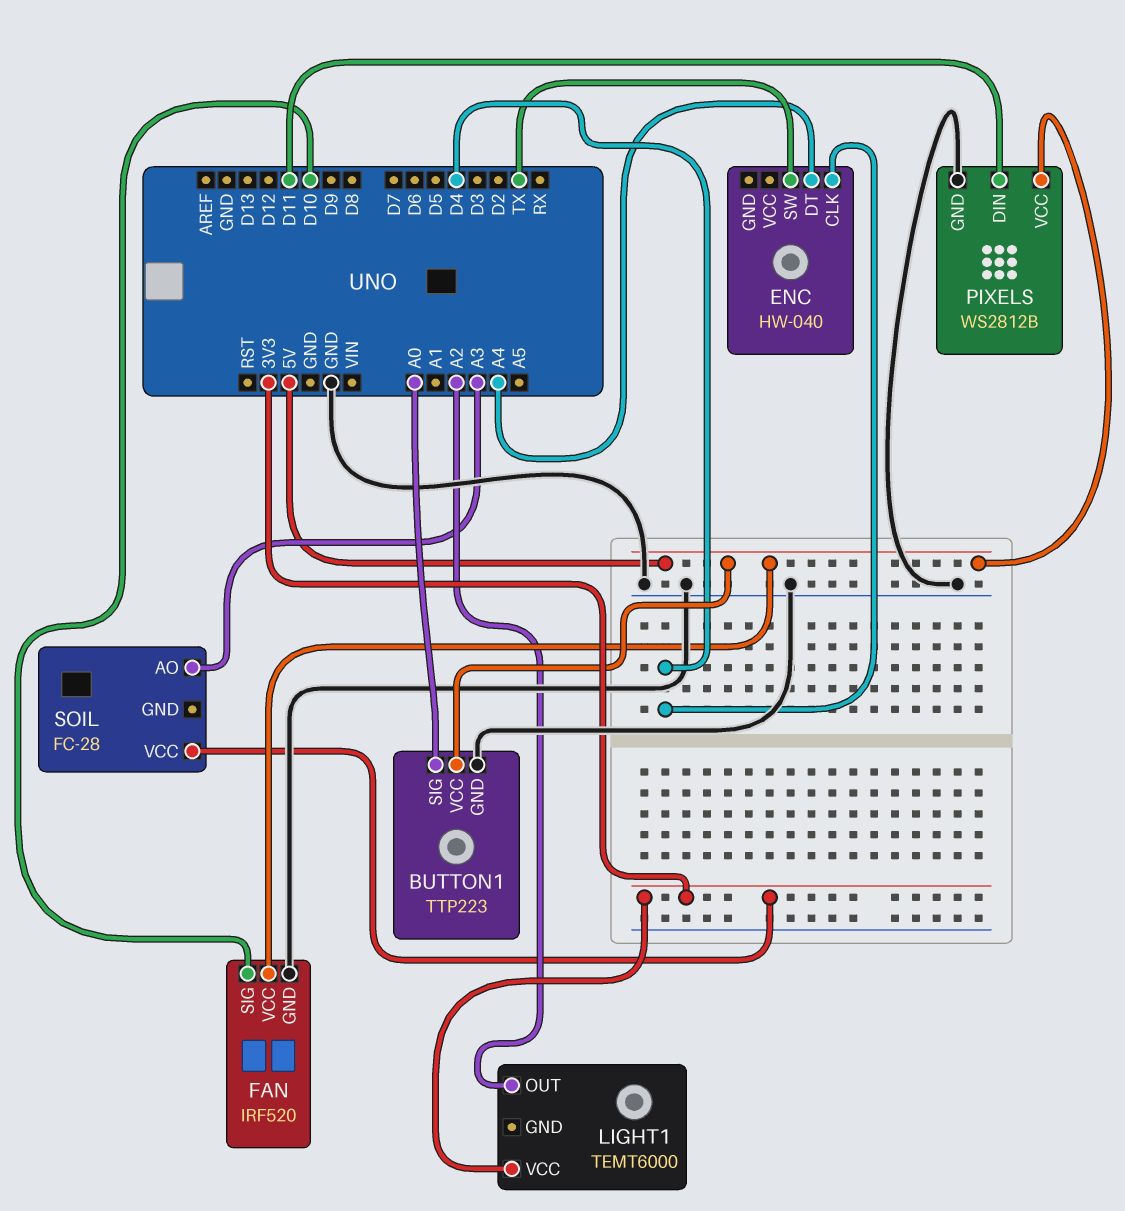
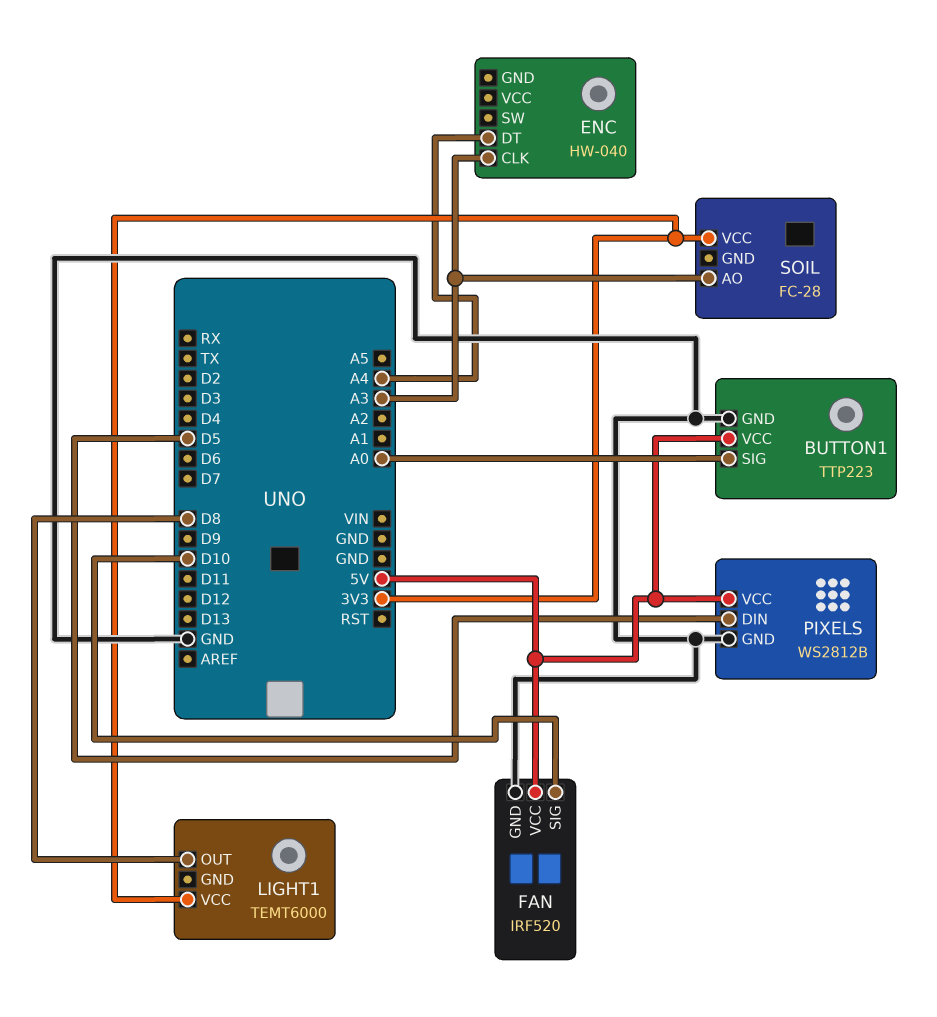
ENC pin CLK: D4 -> A3
ENC pin SW: TX -> none
LIGHT1 pin OUT: A2 -> D8
PIXELS pin DIN: D11 -> D5

